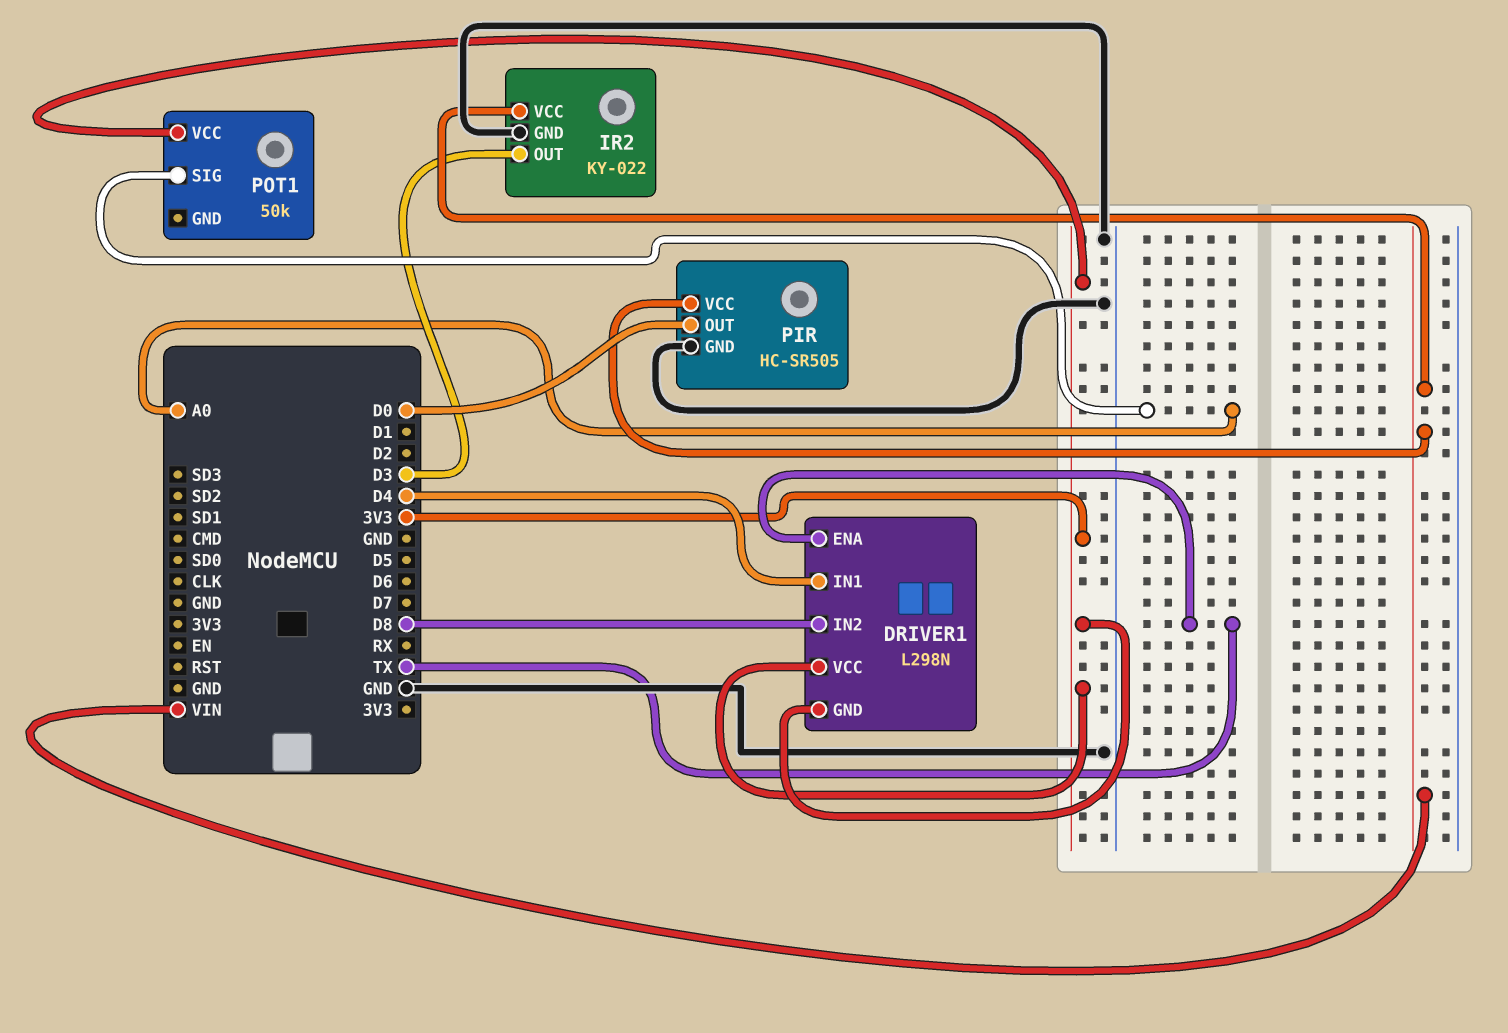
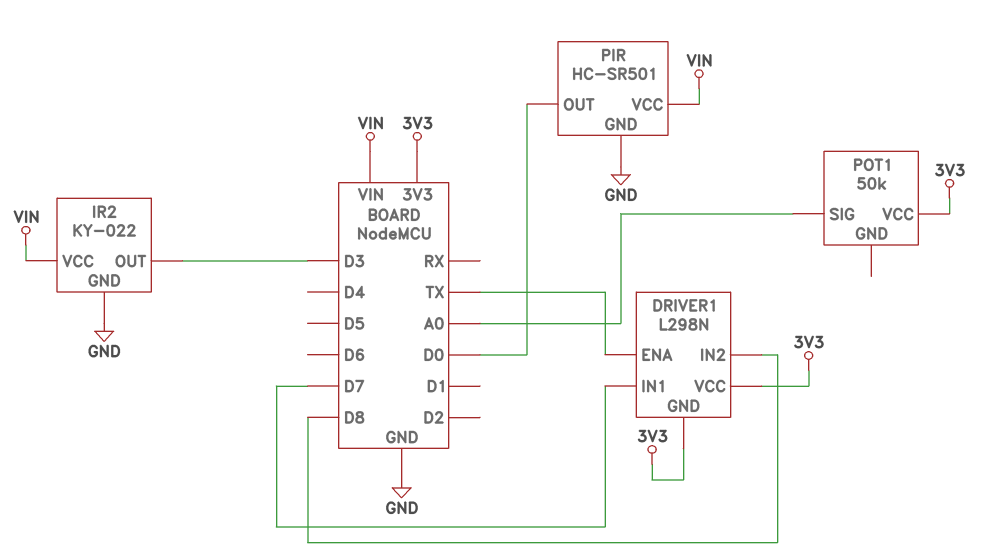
DRIVER1 pin IN1: D4 -> D7
PIR: HC-SR505 -> HC-SR501

